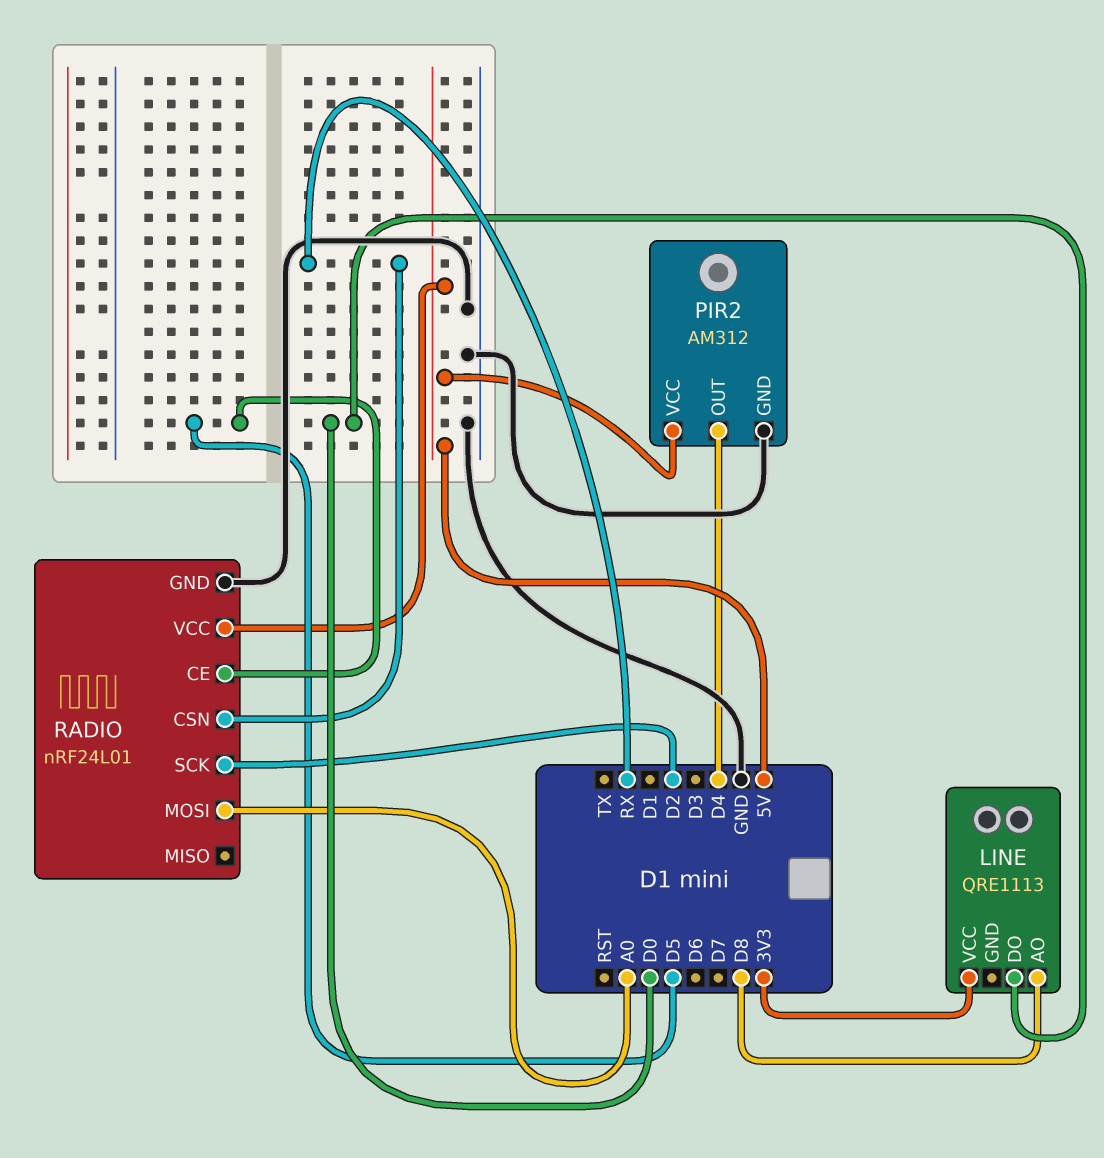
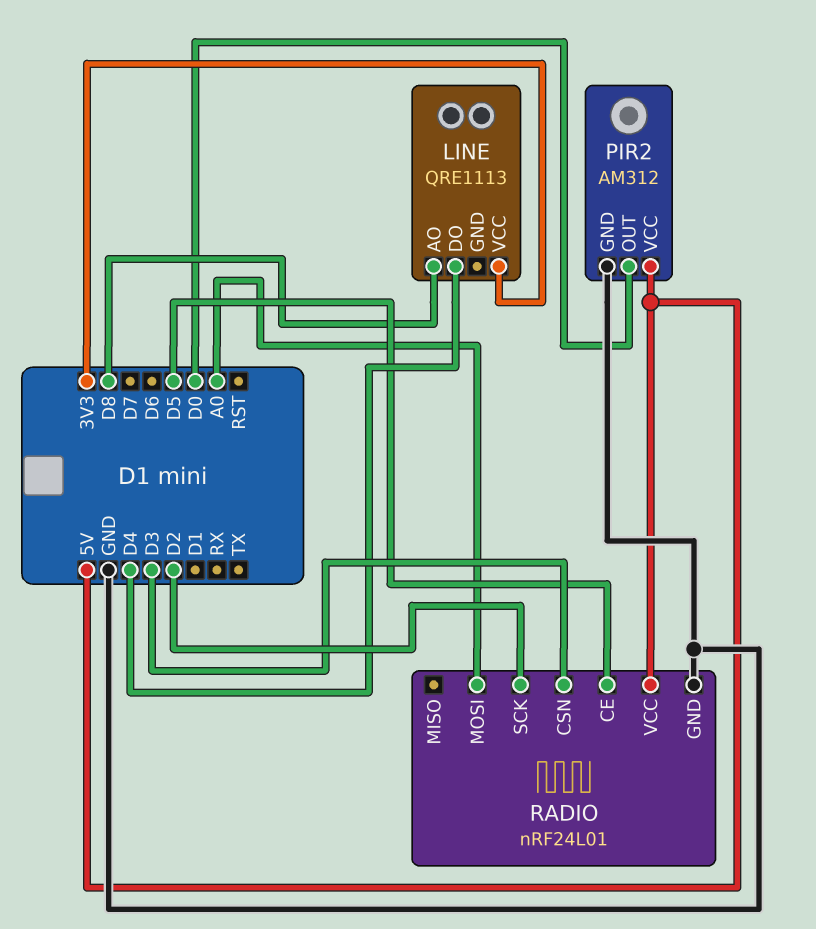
LINE pin DO: D0 -> D4
PIR2 pin OUT: D4 -> D0
RADIO pin CSN: RX -> D3

